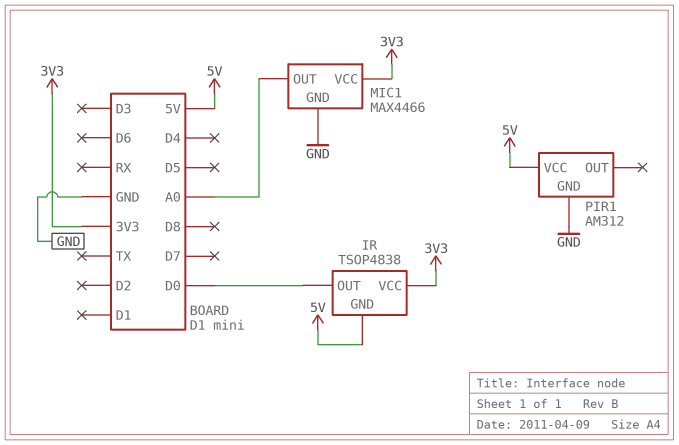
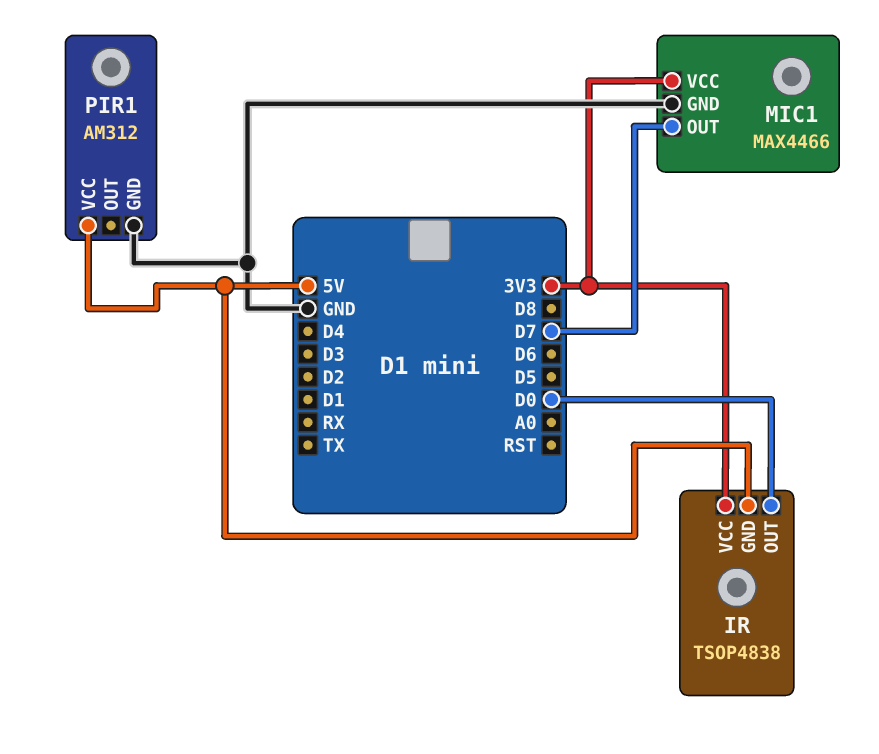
MIC1 pin OUT: A0 -> D7

